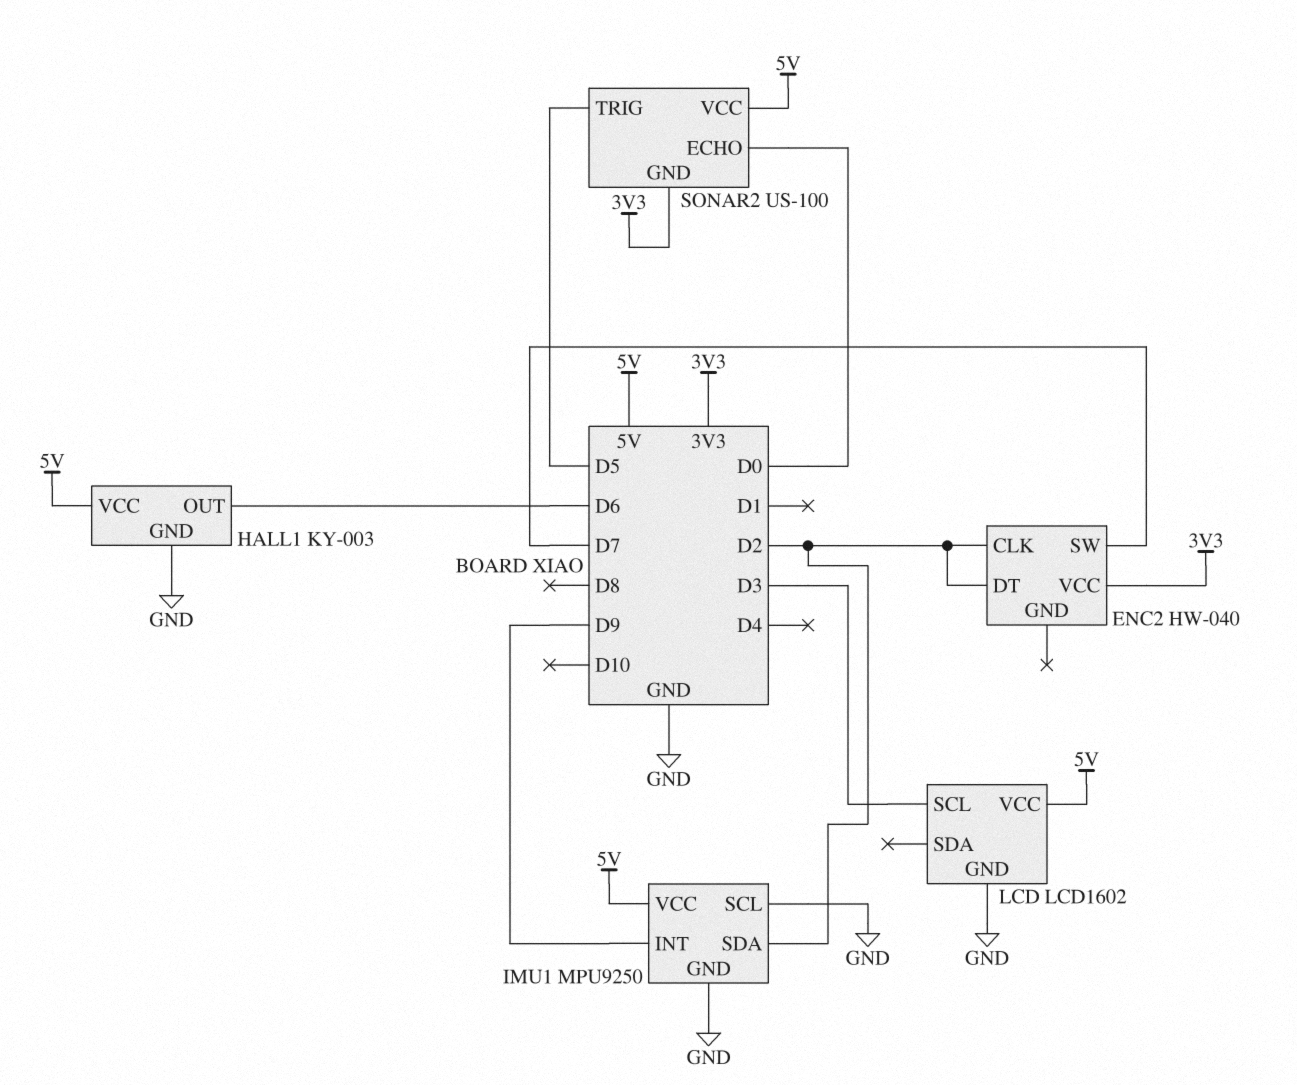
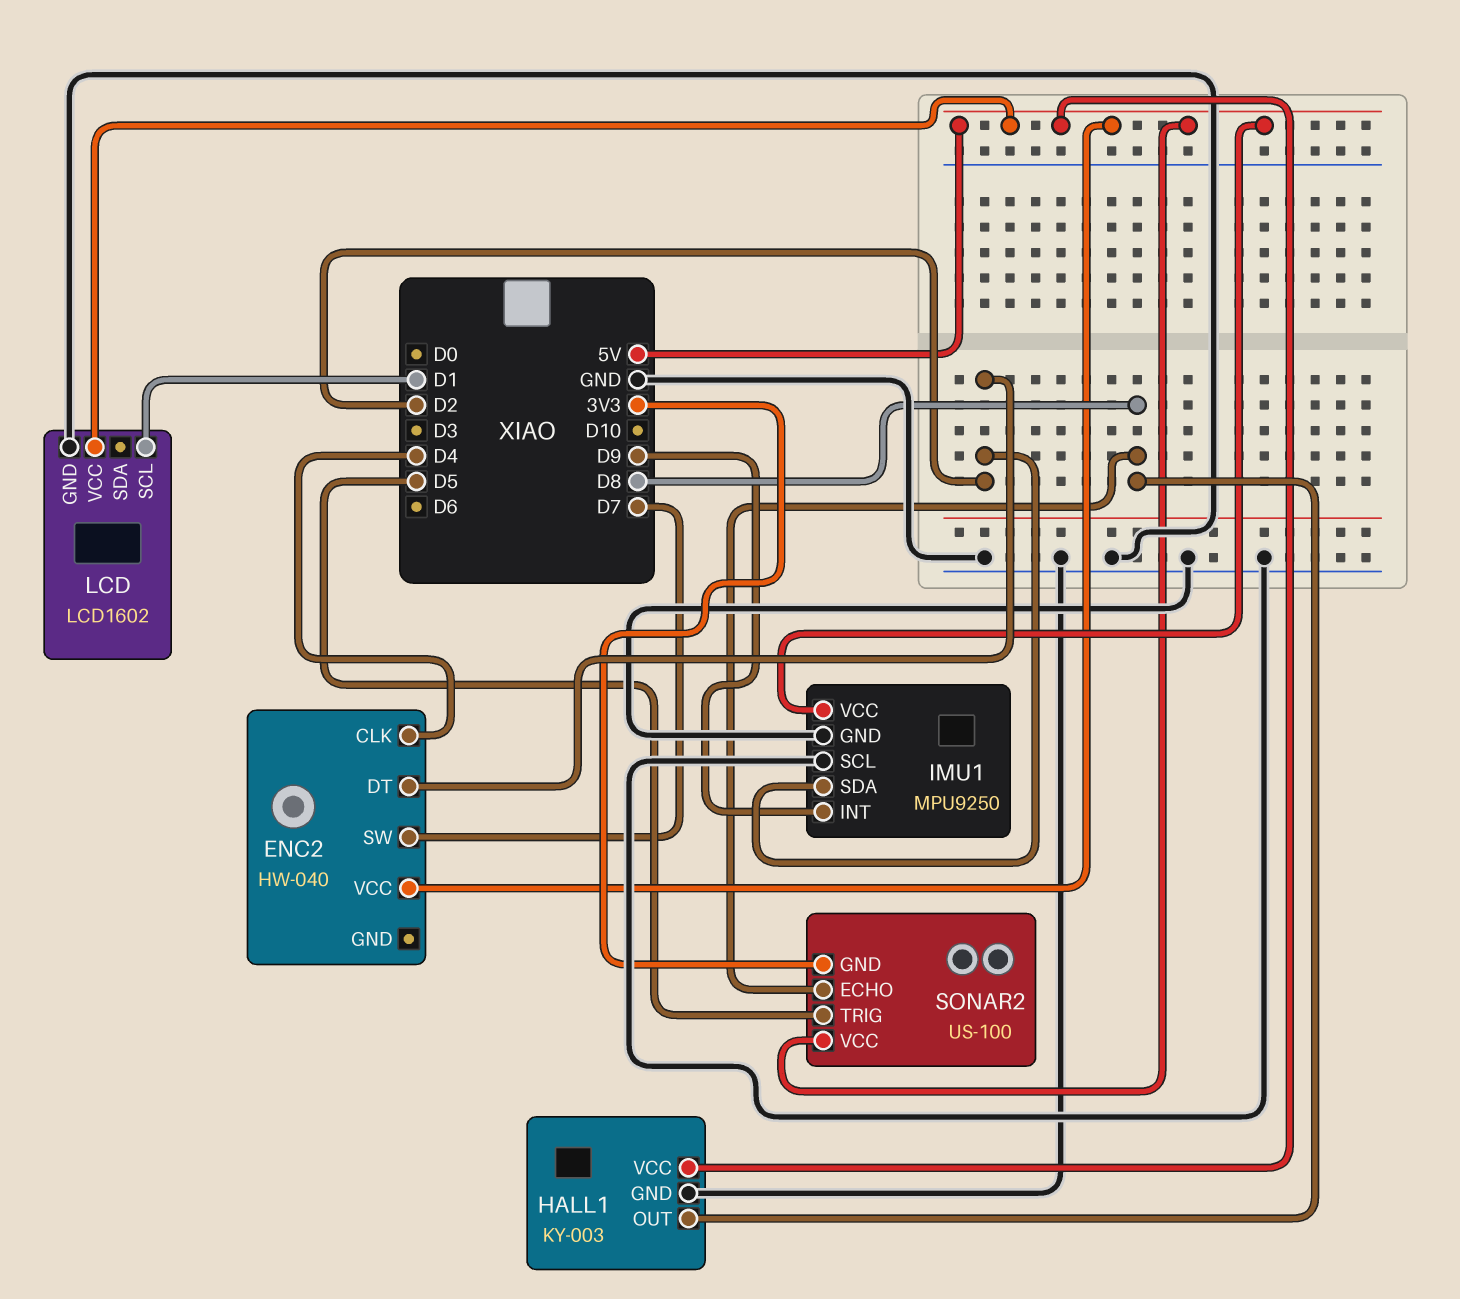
ENC2 pin CLK: D2 -> D4
ENC2 pin VCC: 3V3 -> 5V
HALL1 pin OUT: D6 -> D8
LCD pin SCL: D3 -> D1
SONAR2 pin ECHO: D0 -> D8

